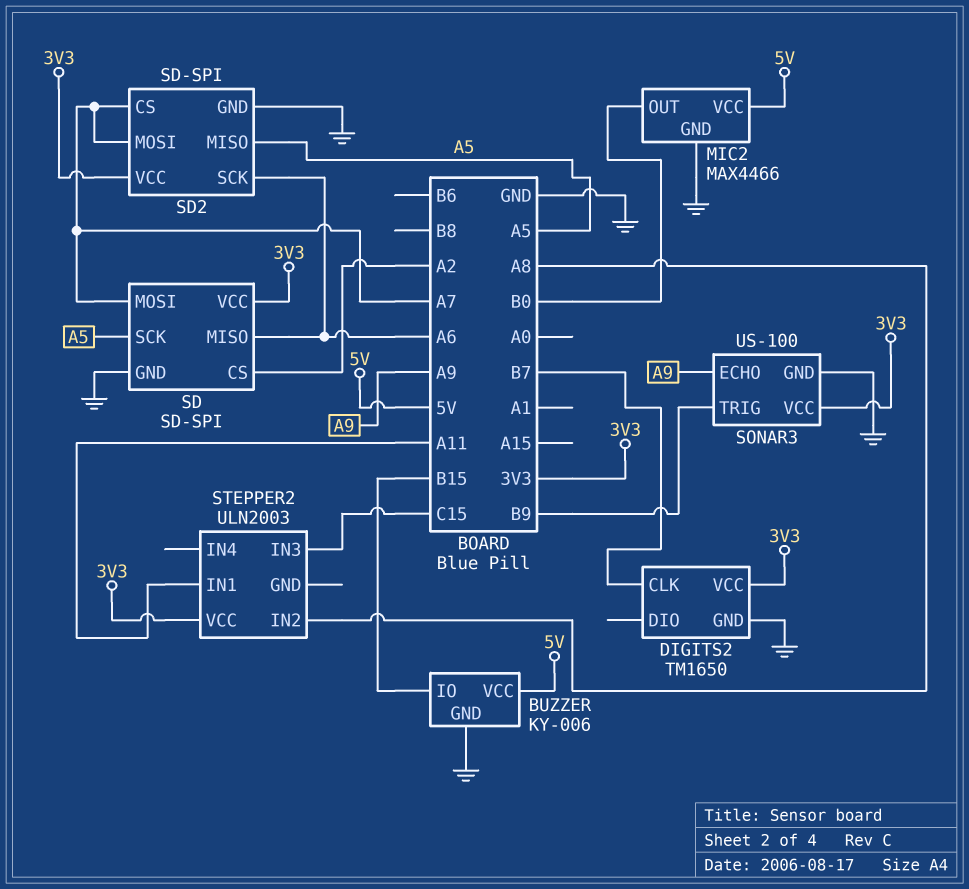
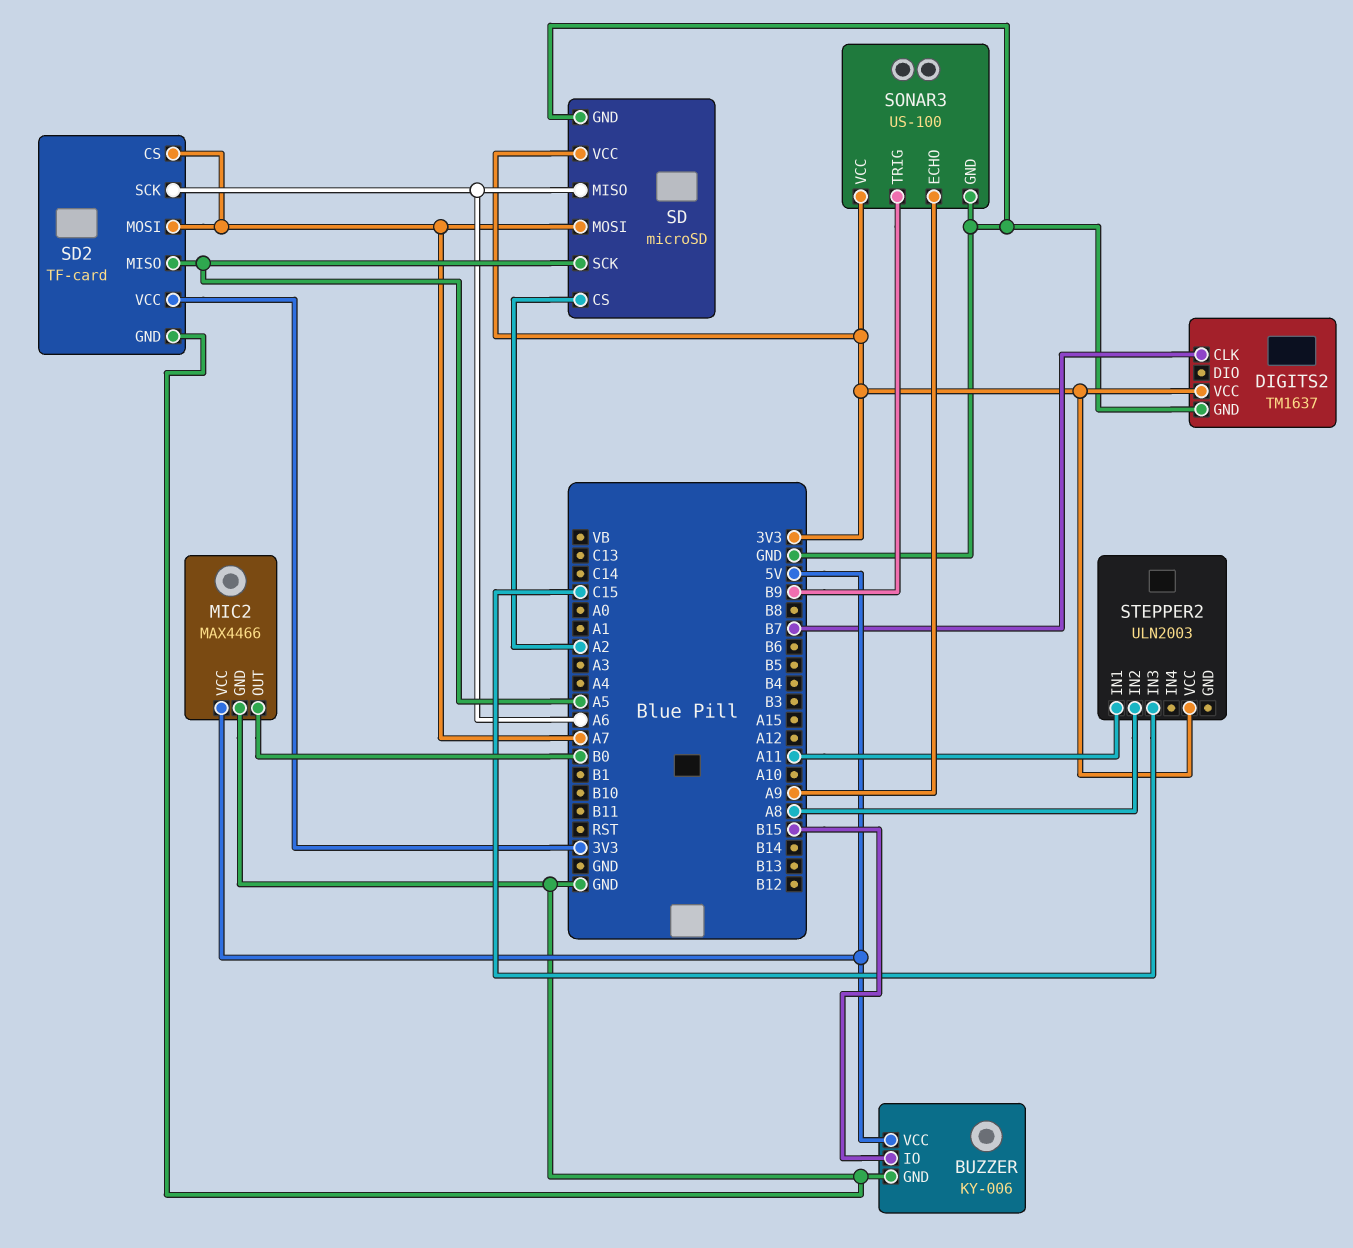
DIGITS2: TM1650 -> TM1637
SD: SD-SPI -> microSD
SD2: SD-SPI -> TF-card

